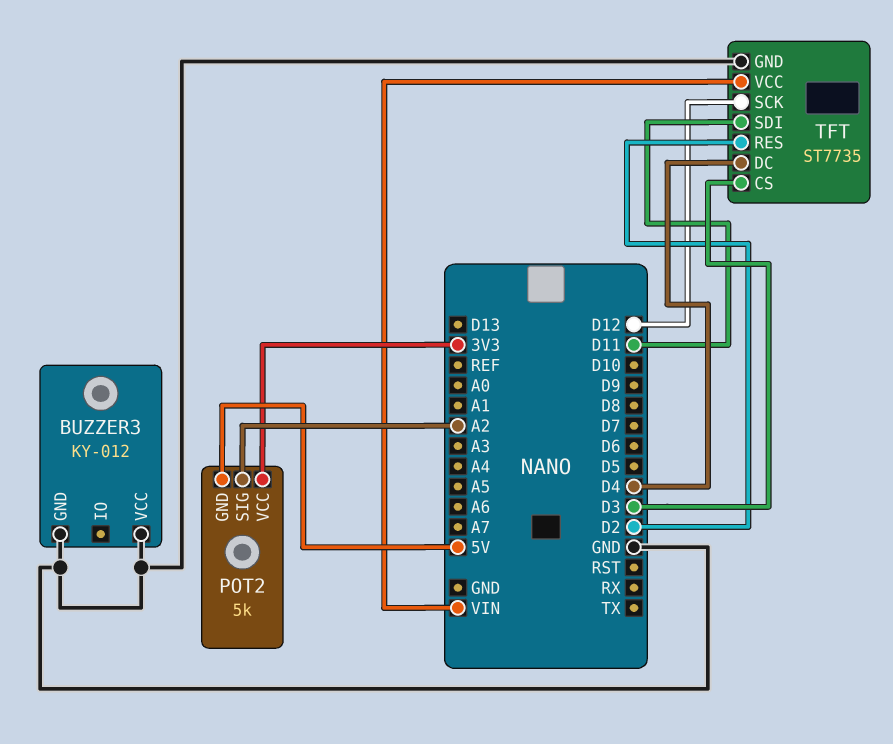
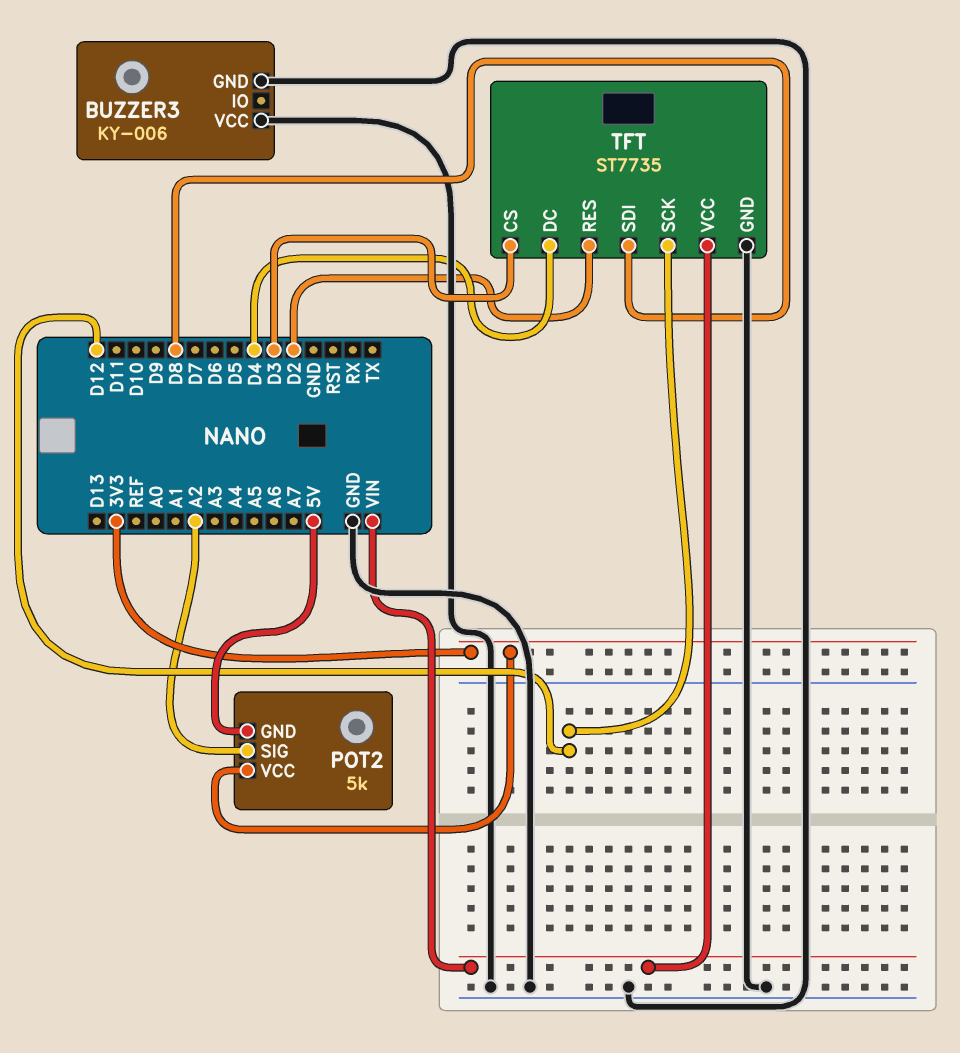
BUZZER3: KY-012 -> KY-006
TFT pin SDI: D11 -> D8

